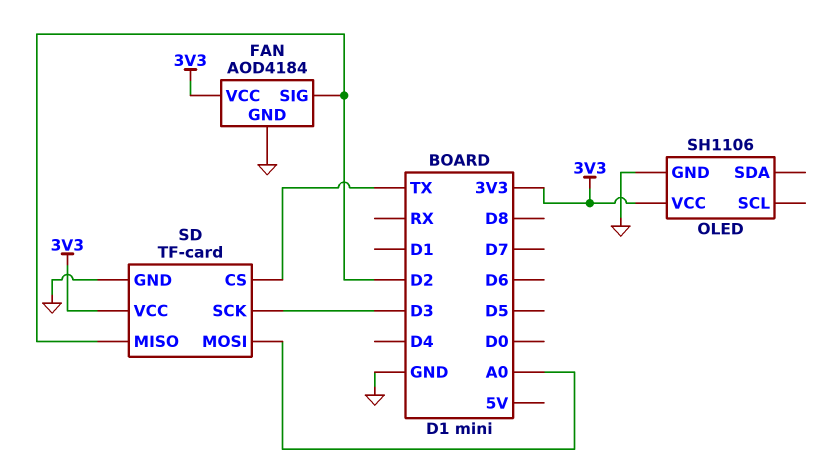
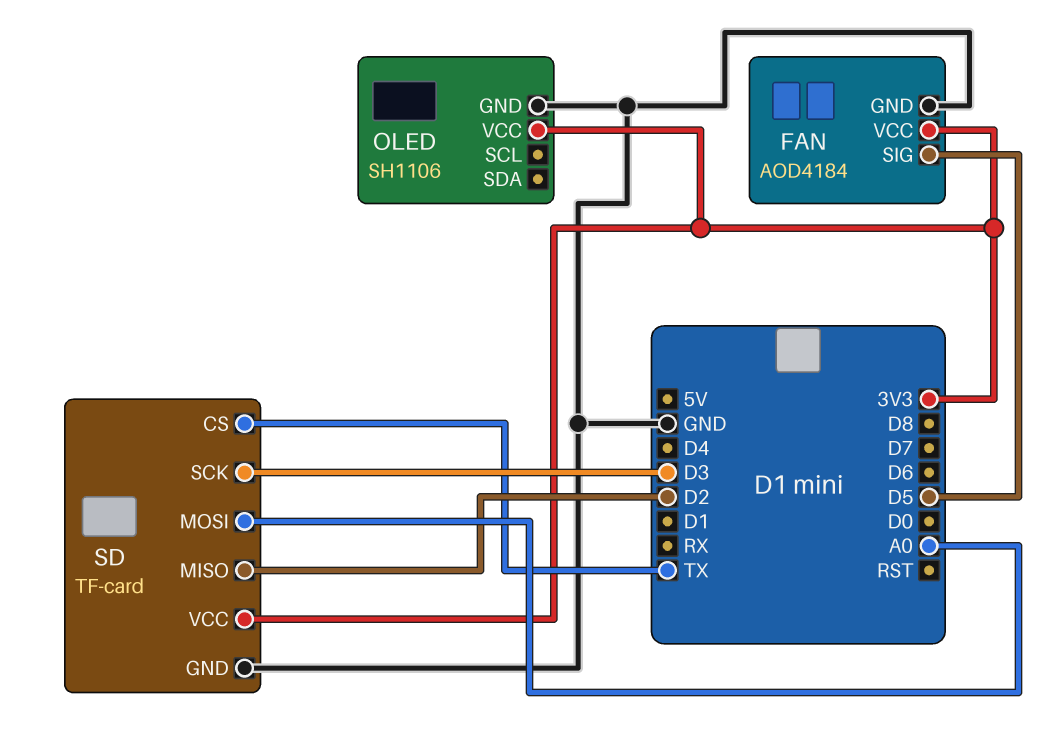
FAN pin SIG: D2 -> D5

